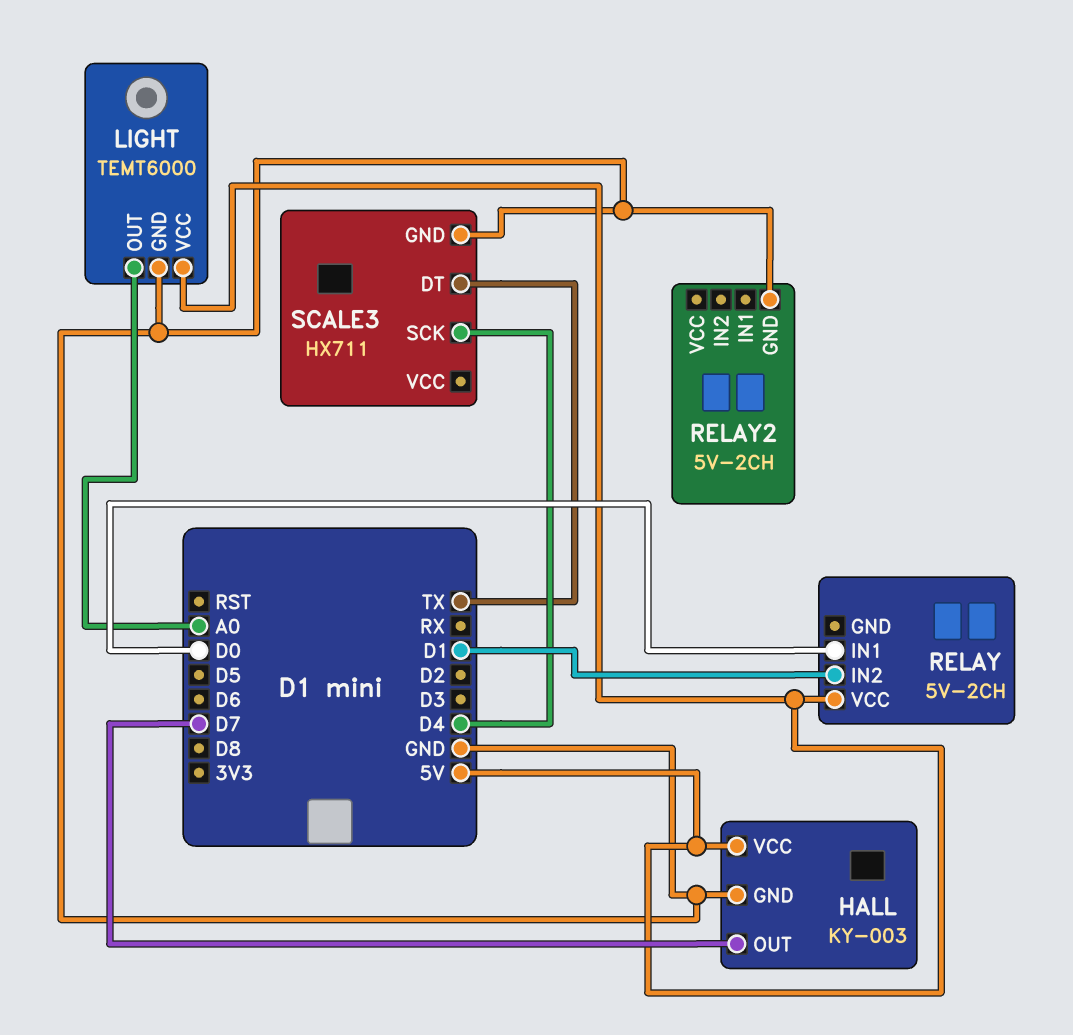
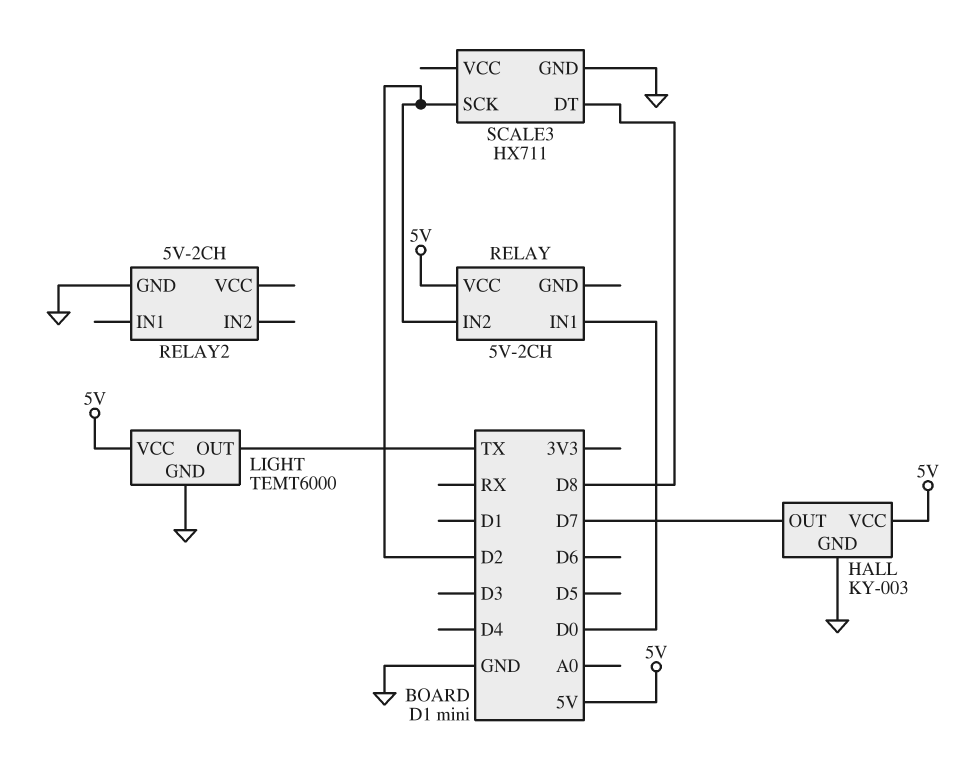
LIGHT pin OUT: A0 -> TX
RELAY pin IN2: D1 -> D2
SCALE3 pin DT: TX -> D8
SCALE3 pin SCK: D4 -> D2

